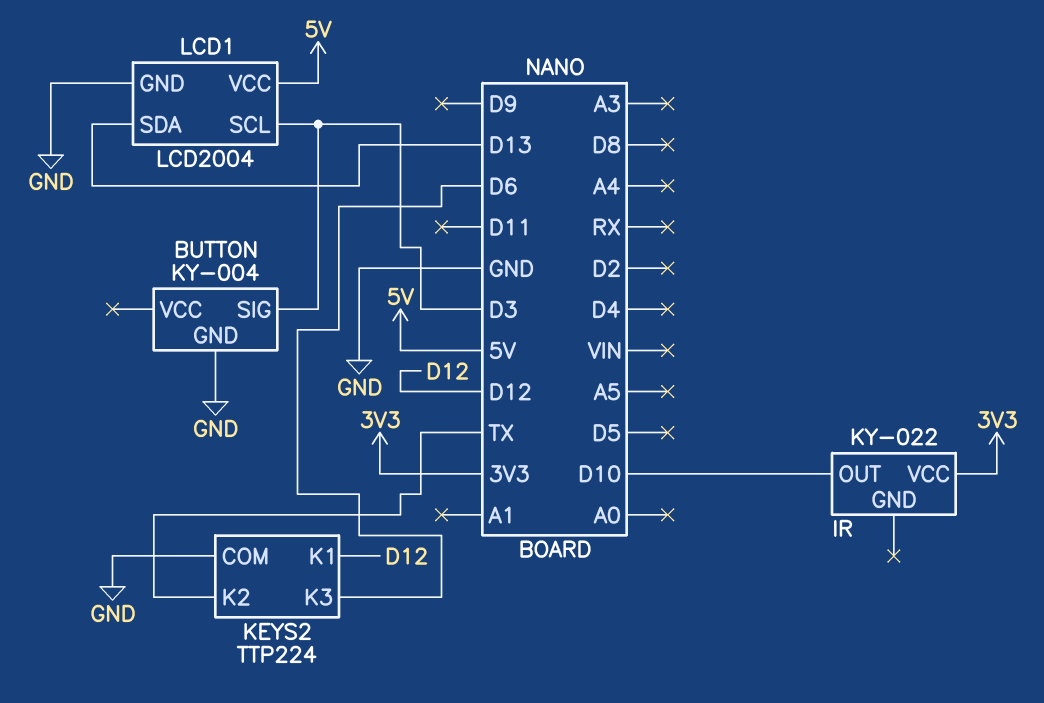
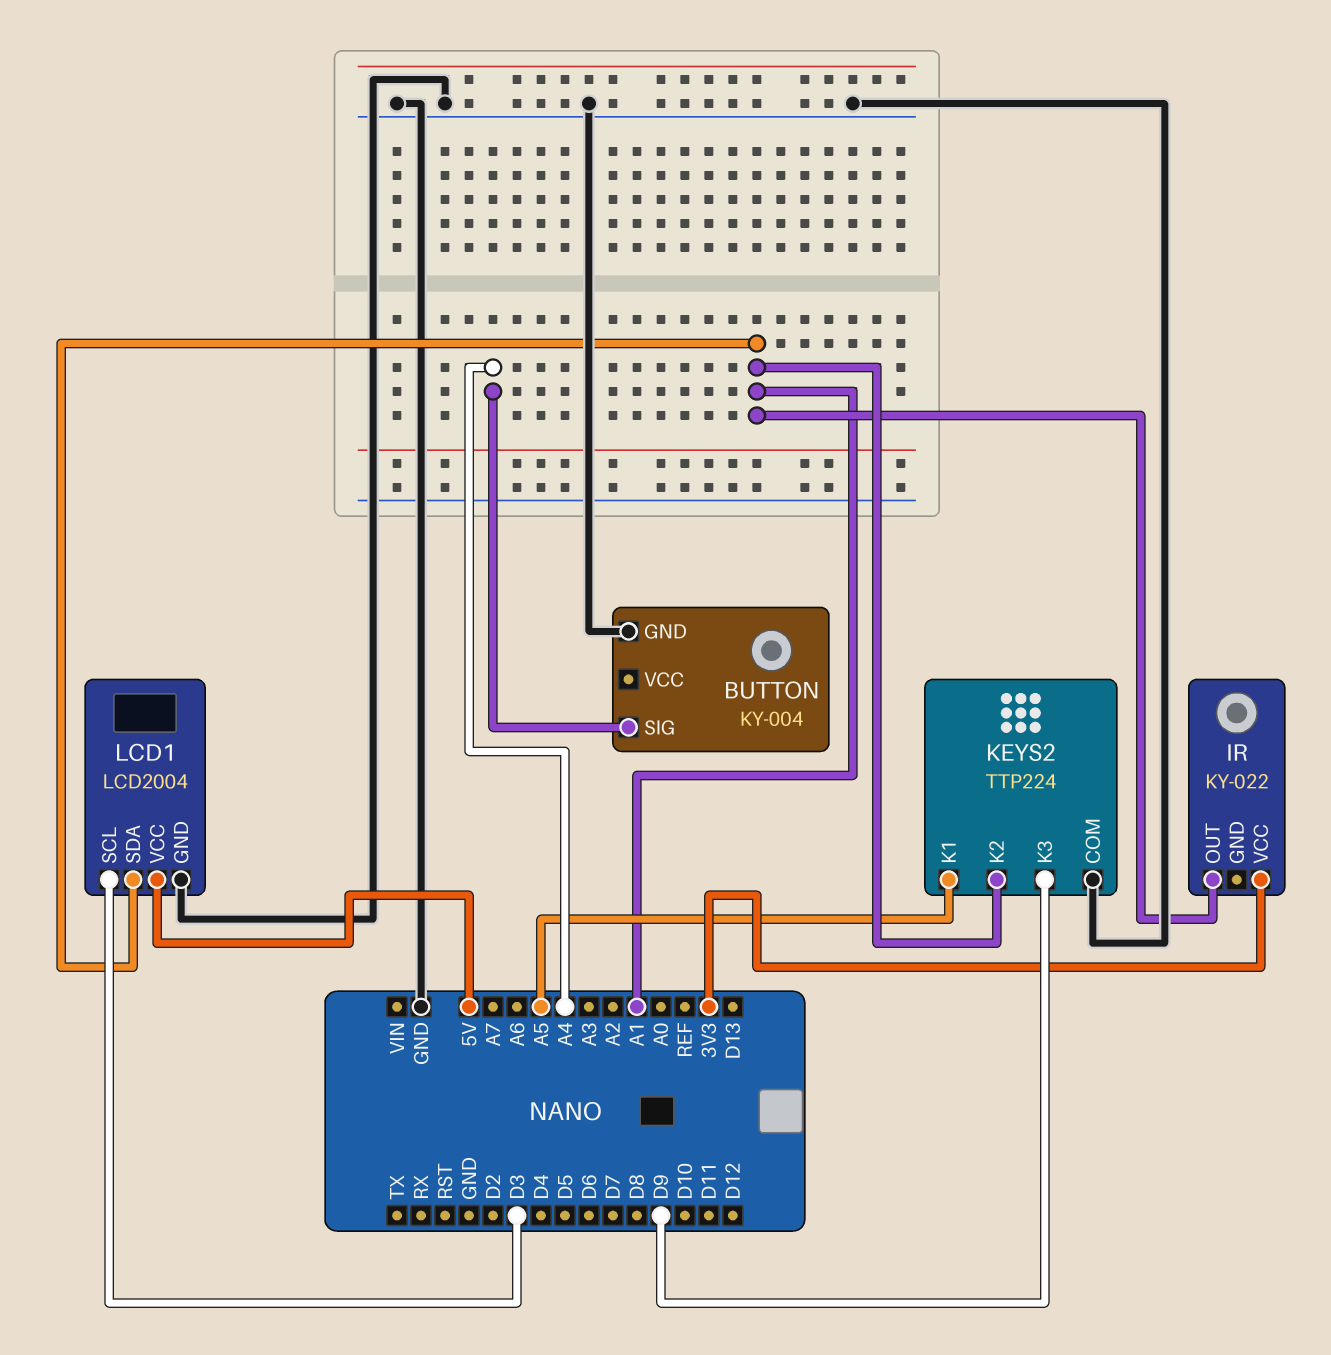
BUTTON pin SIG: D3 -> A4
IR pin OUT: D10 -> A1
KEYS2 pin K1: D12 -> A5
KEYS2 pin K2: TX -> A1
KEYS2 pin K3: D6 -> D9
LCD1 pin SDA: D13 -> A1

